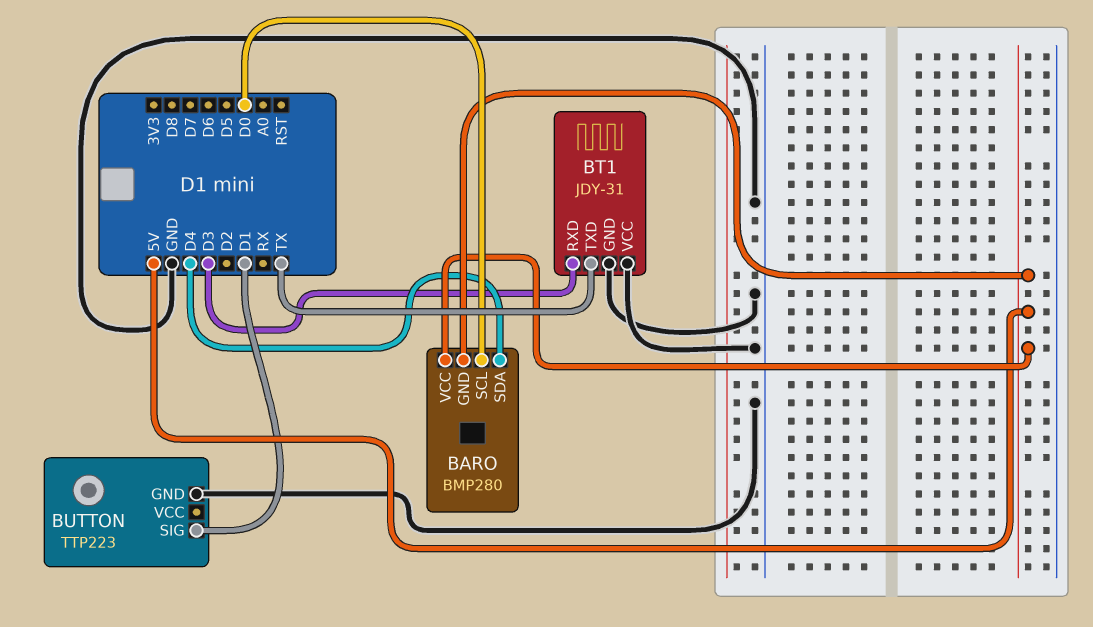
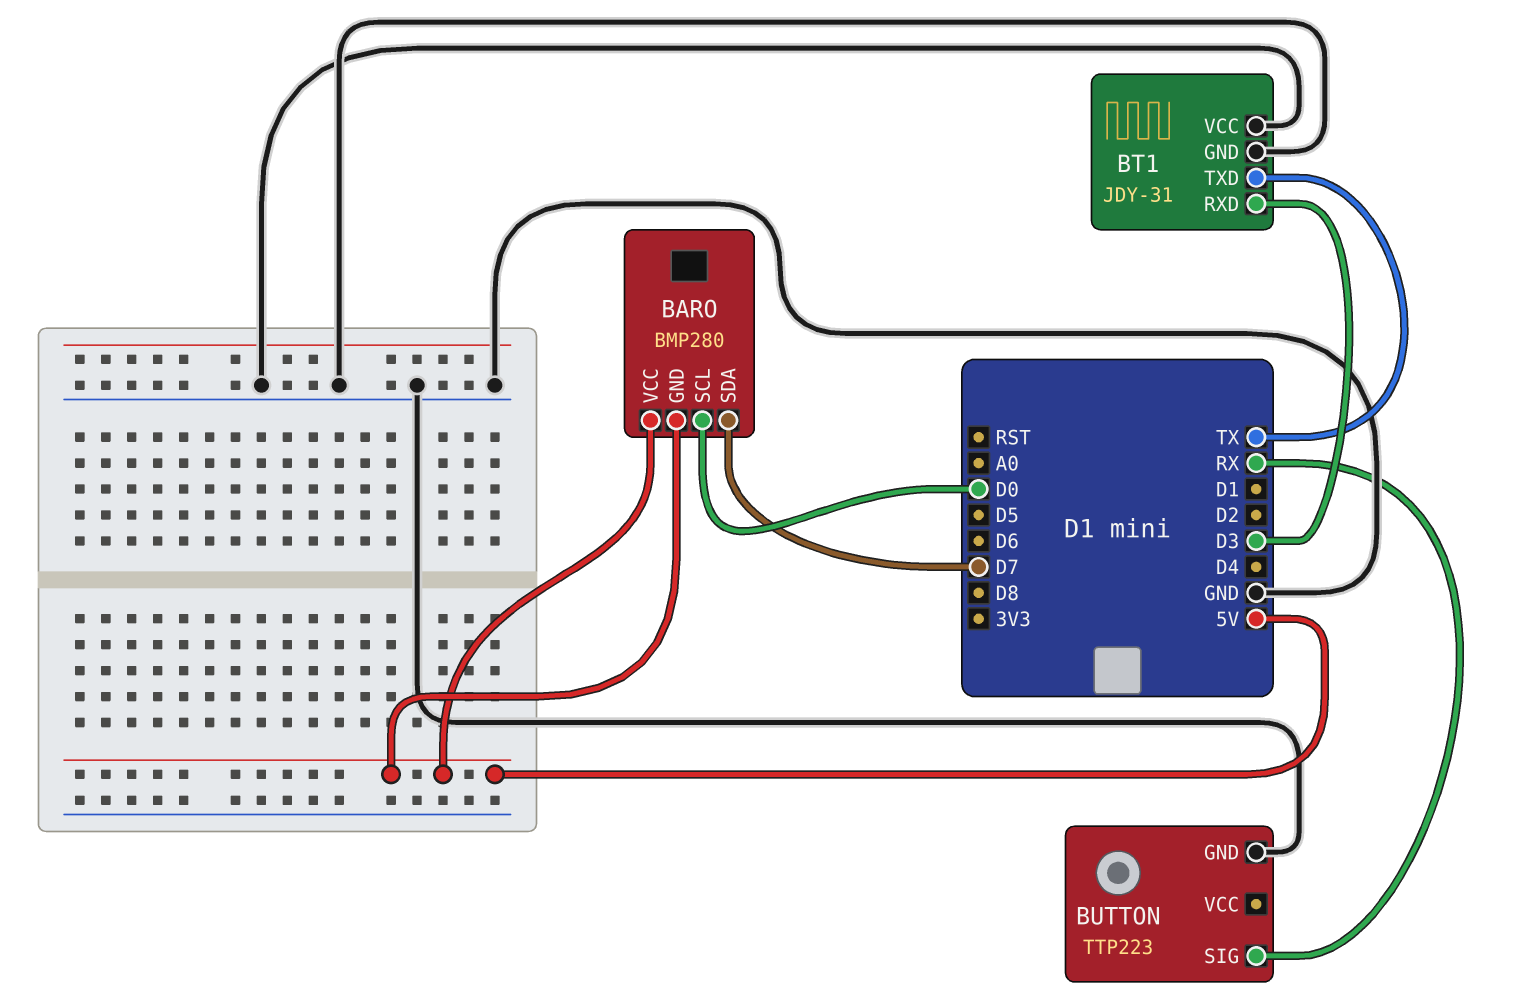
BARO pin SDA: D4 -> D7
BUTTON pin SIG: D1 -> RX

